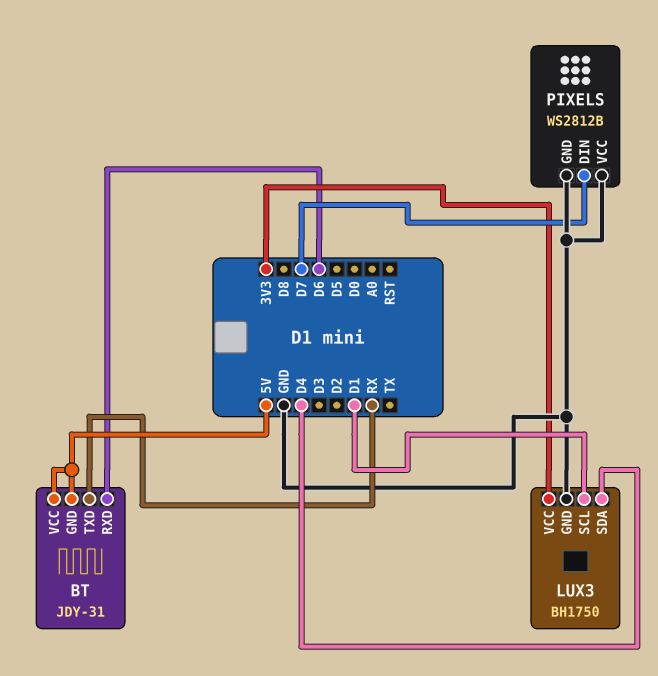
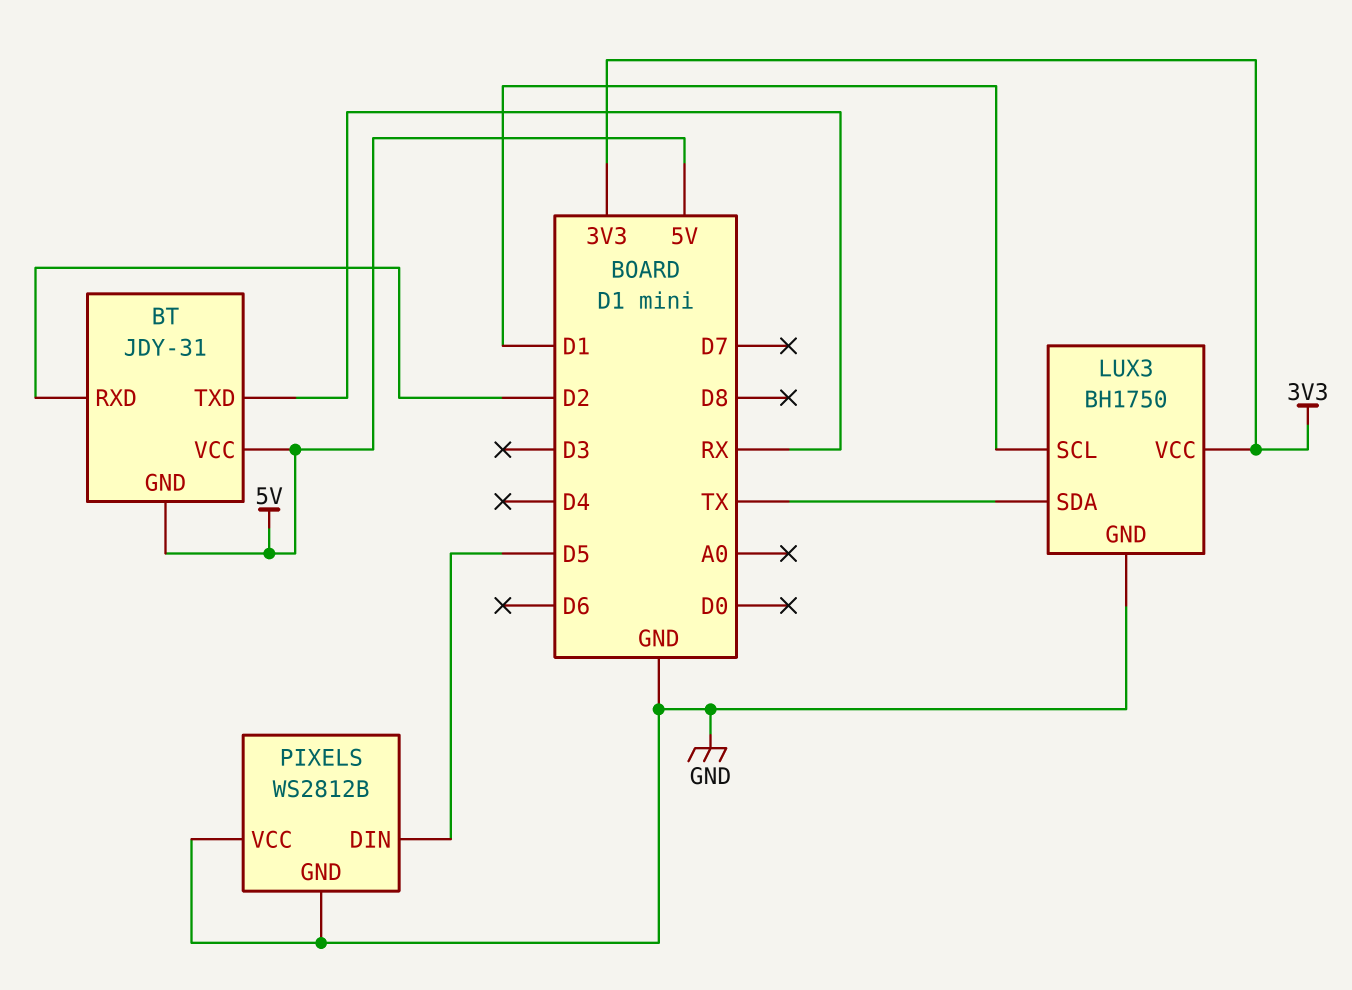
BT pin RXD: D6 -> D2
LUX3 pin SDA: D4 -> TX
PIXELS pin DIN: D7 -> D5

